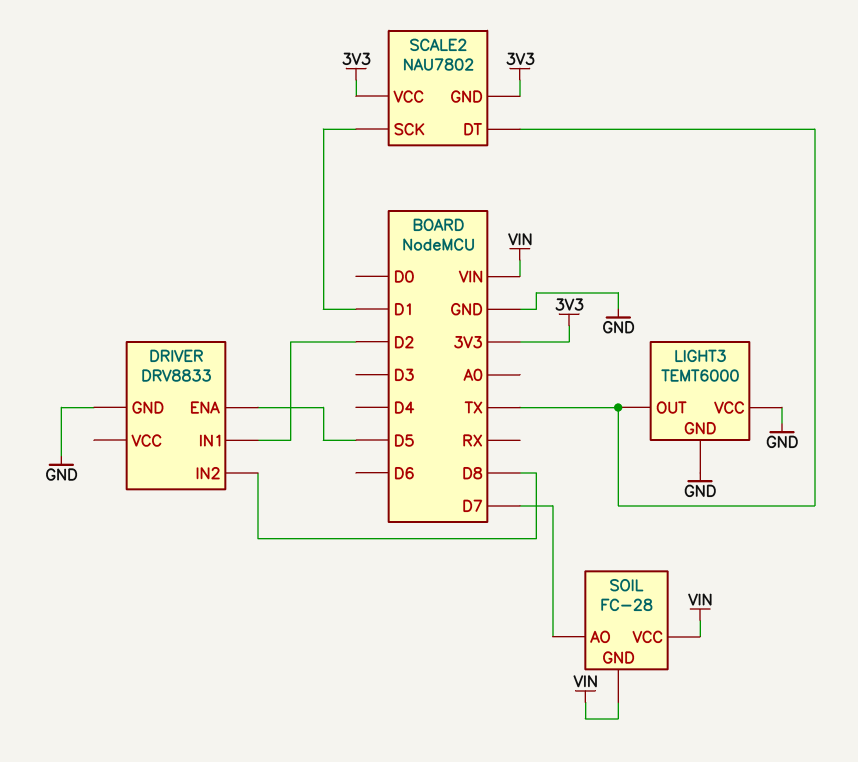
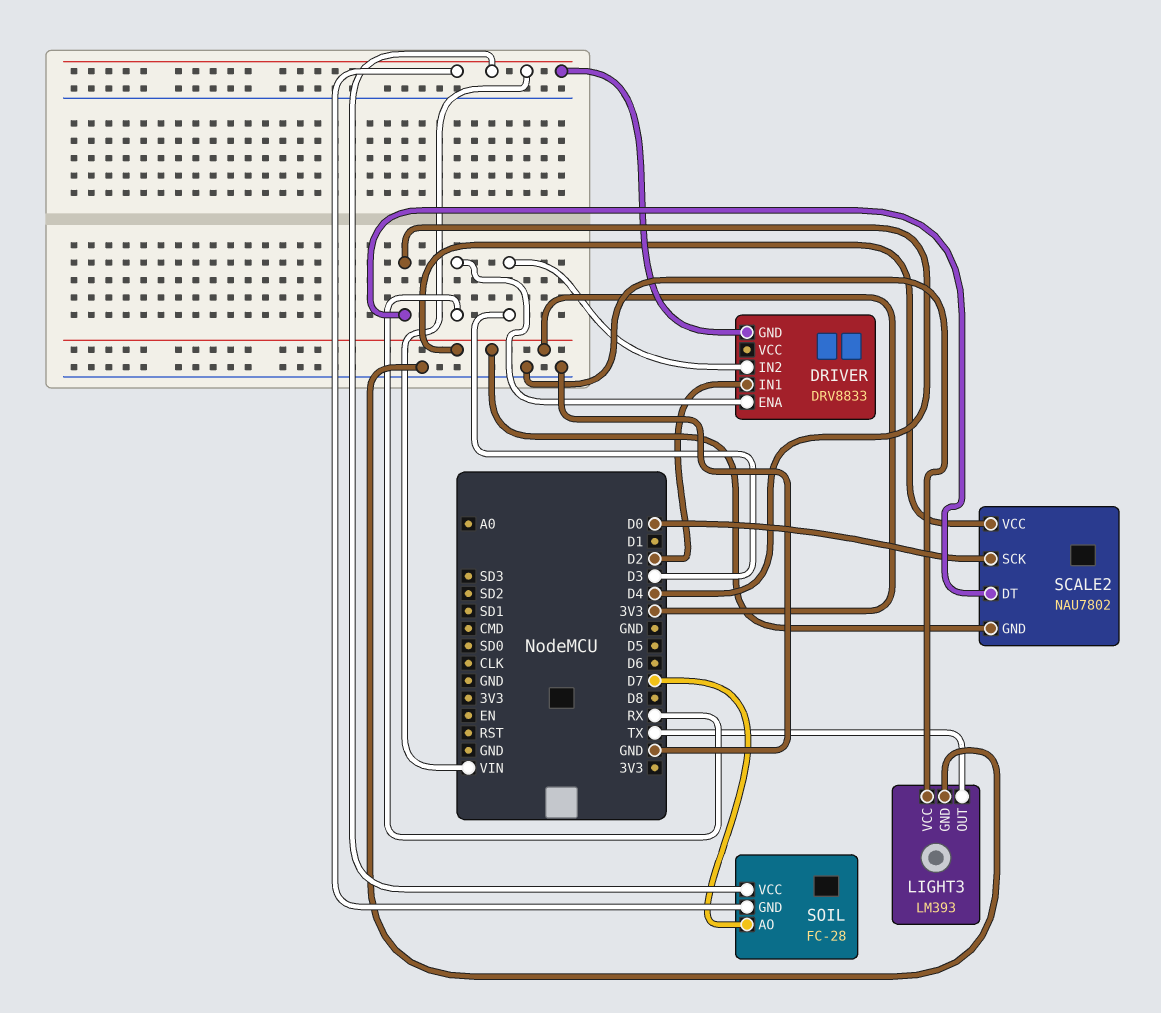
DRIVER pin ENA: D5 -> RX
DRIVER pin GND: GND -> VIN
DRIVER pin IN2: D8 -> D3
LIGHT3: TEMT6000 -> LM393
SCALE2 pin DT: TX -> D4
SCALE2 pin SCK: D1 -> D0

